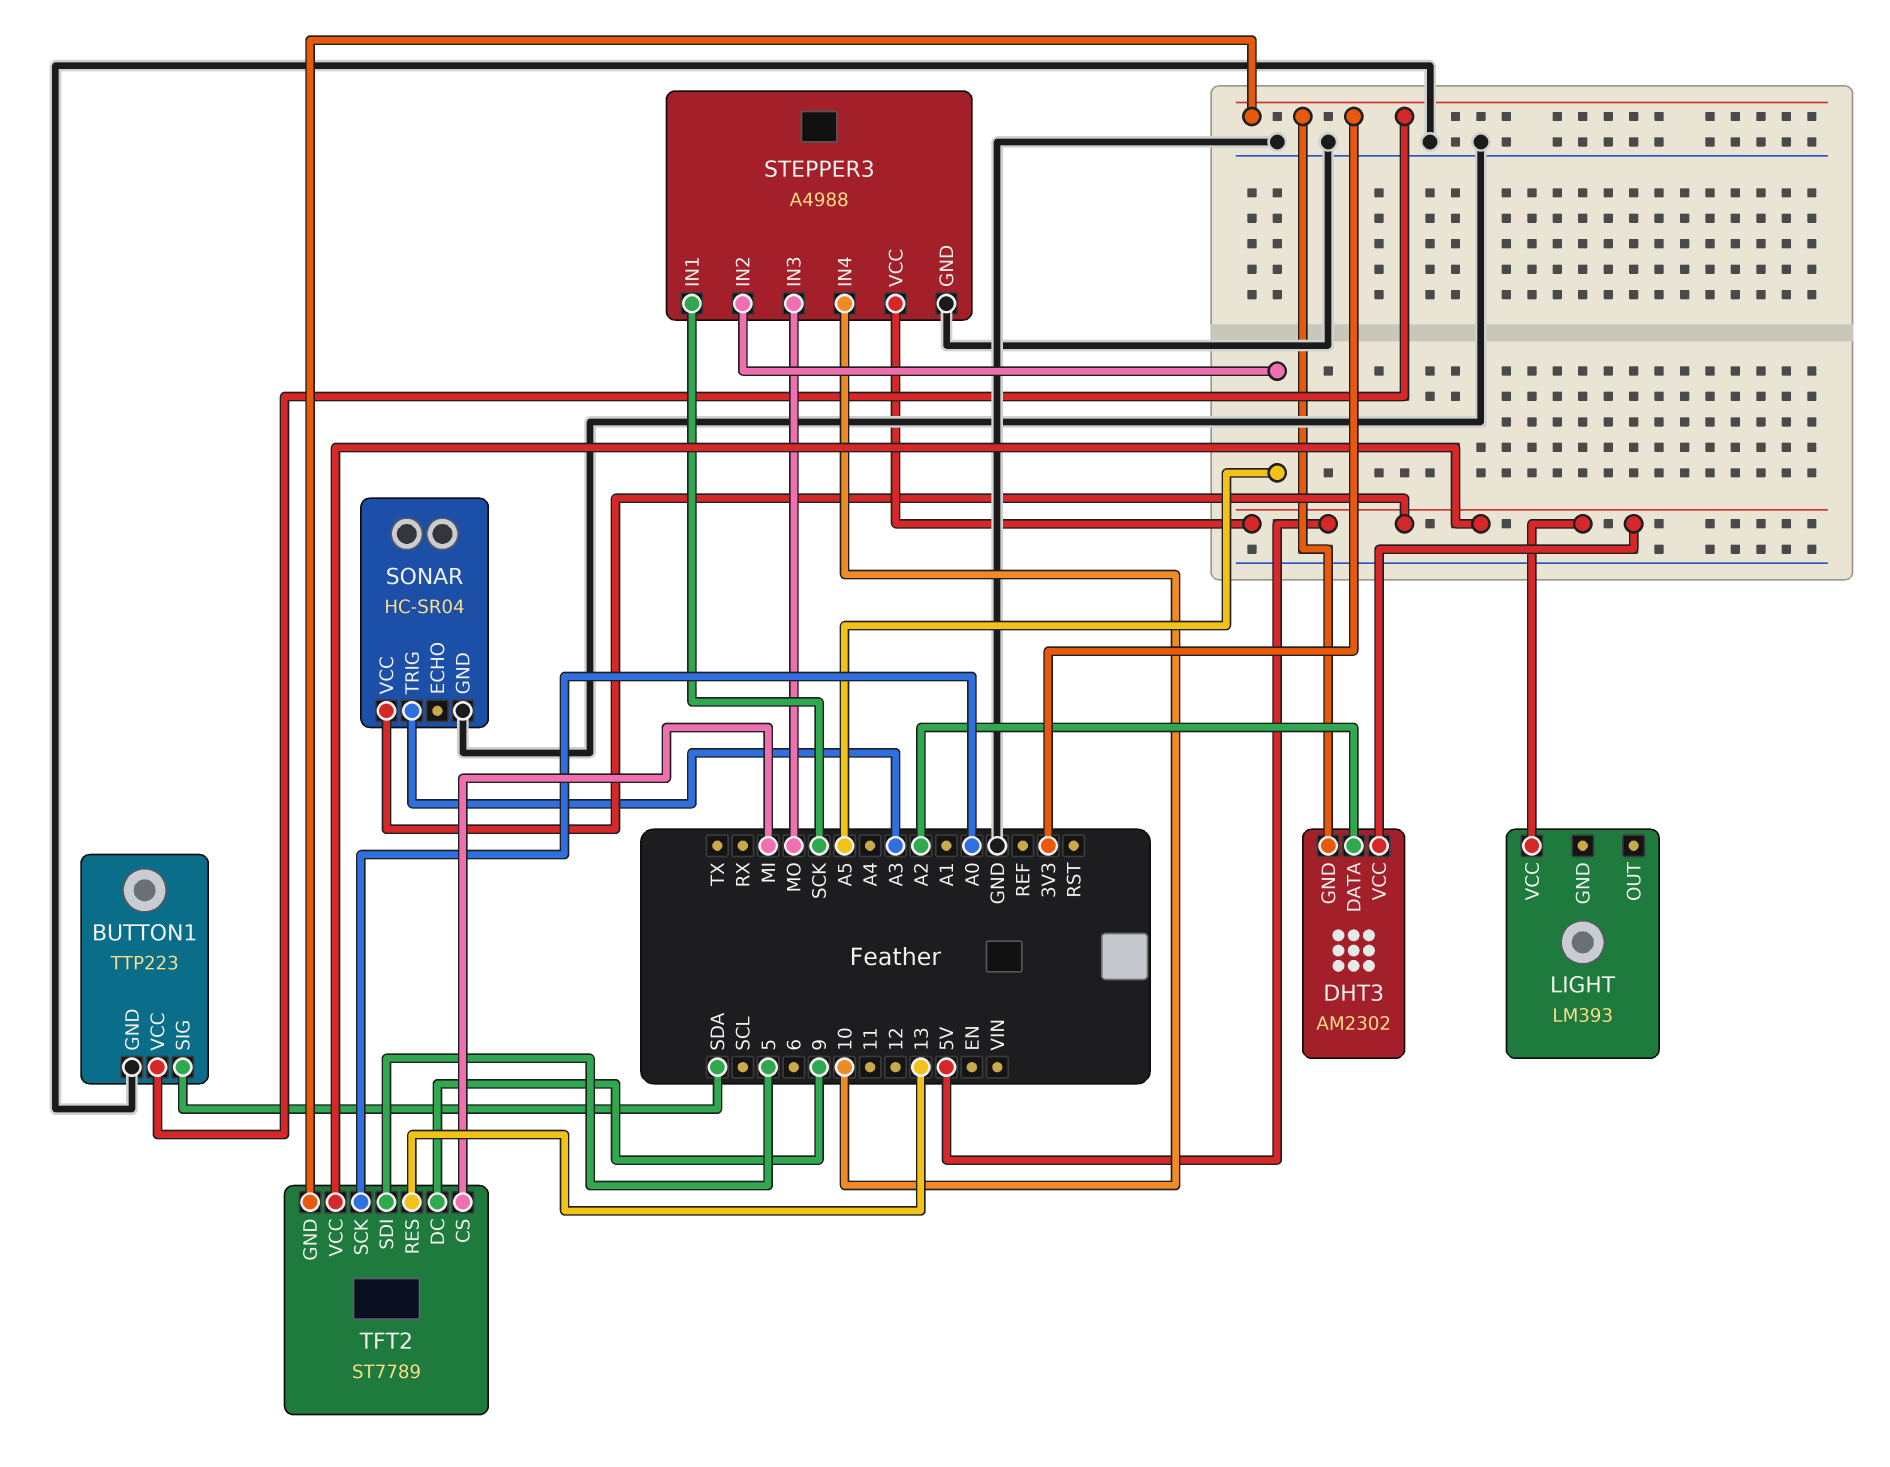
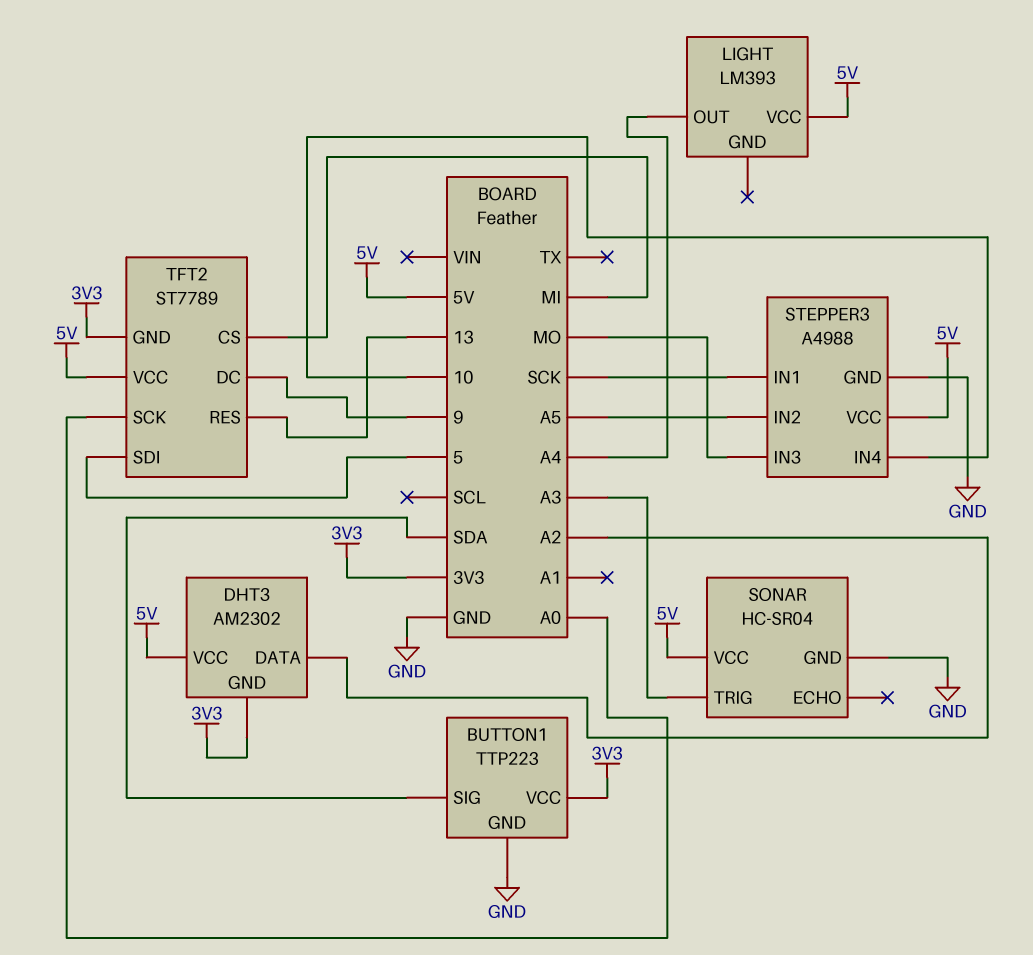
LIGHT pin OUT: none -> A4

